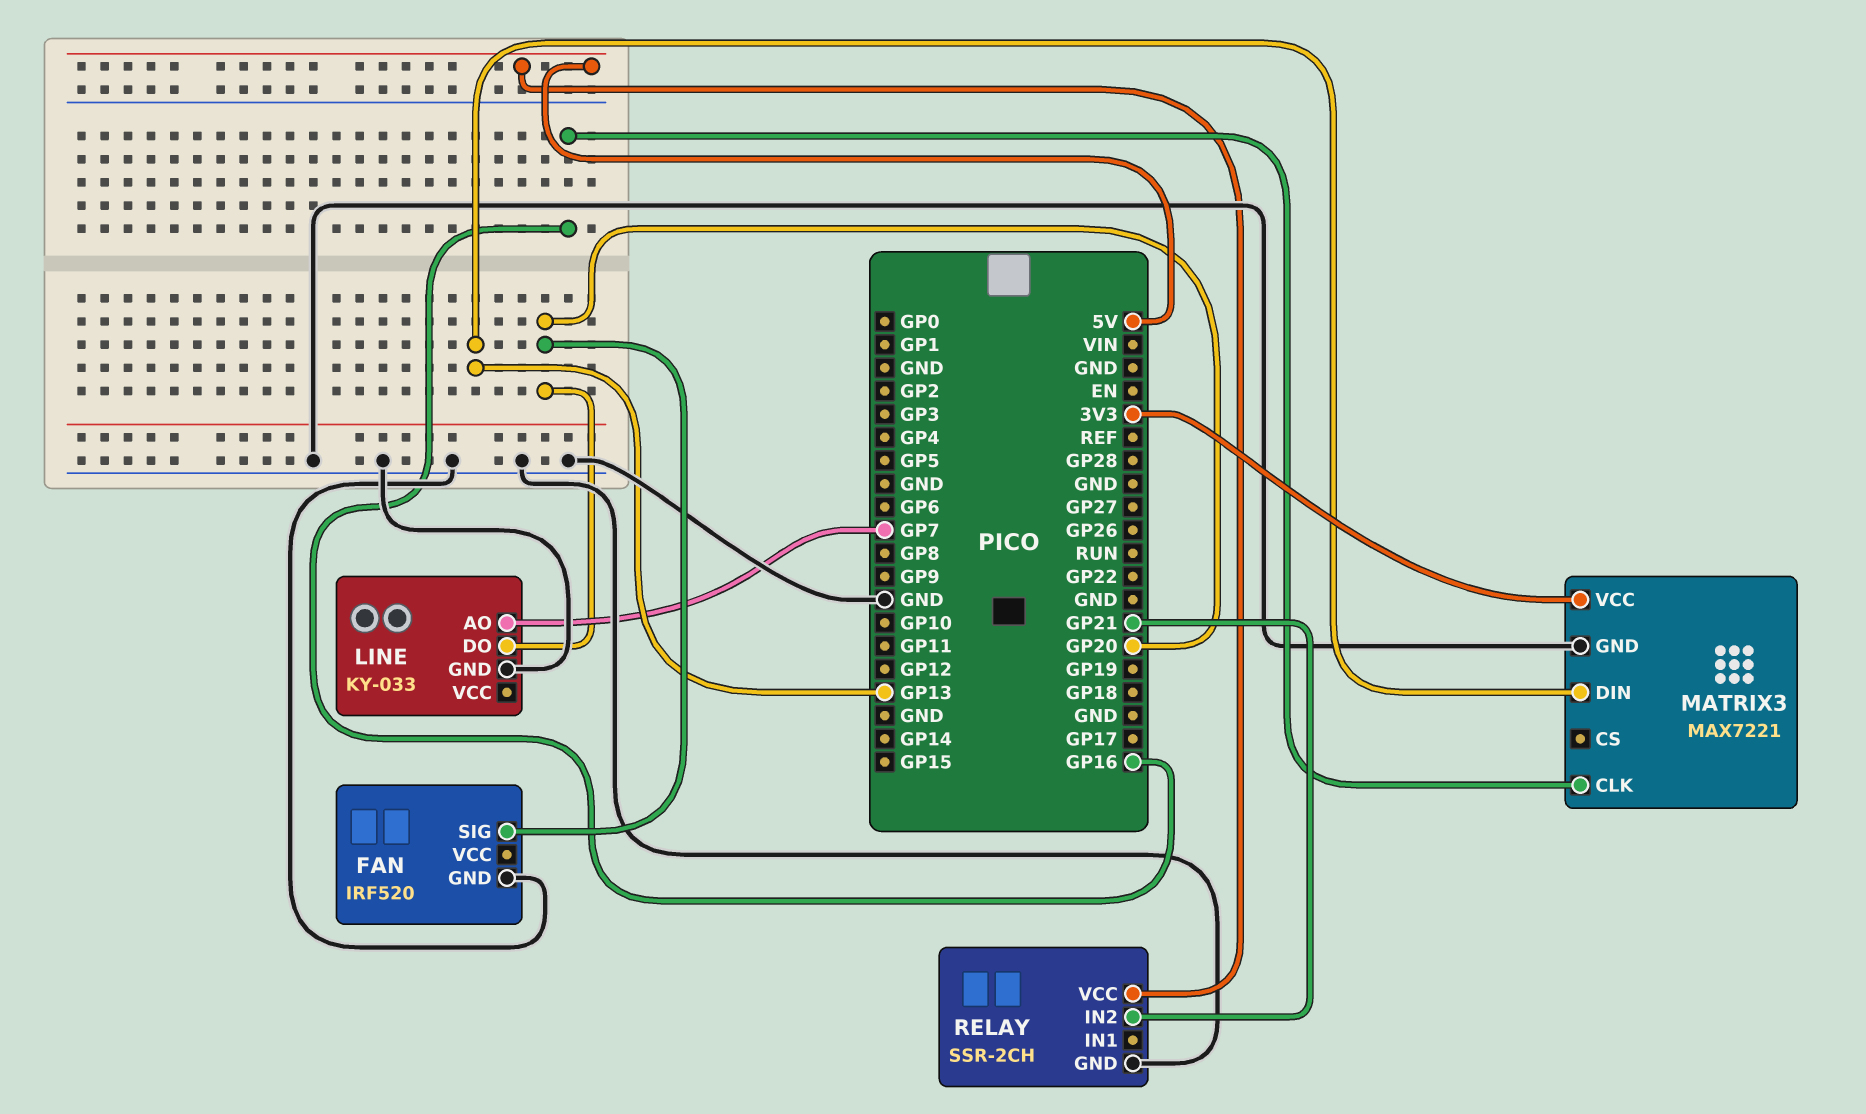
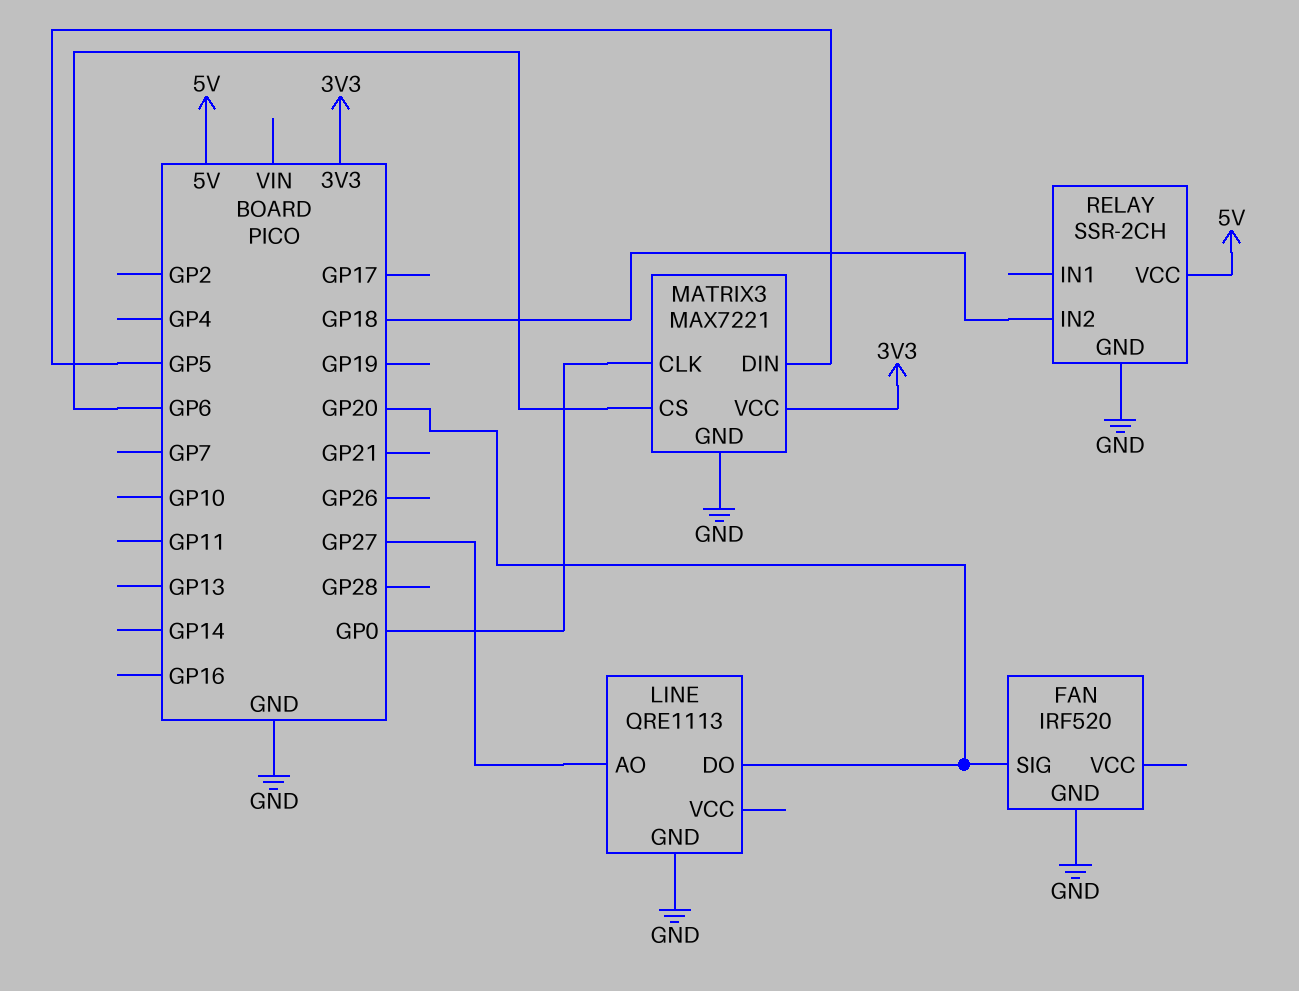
LINE: KY-033 -> QRE1113
LINE pin AO: GP7 -> GP27
MATRIX3 pin CLK: GP16 -> GP0
MATRIX3 pin CS: none -> GP6
MATRIX3 pin DIN: GP13 -> GP5
RELAY pin IN2: GP21 -> GP18

